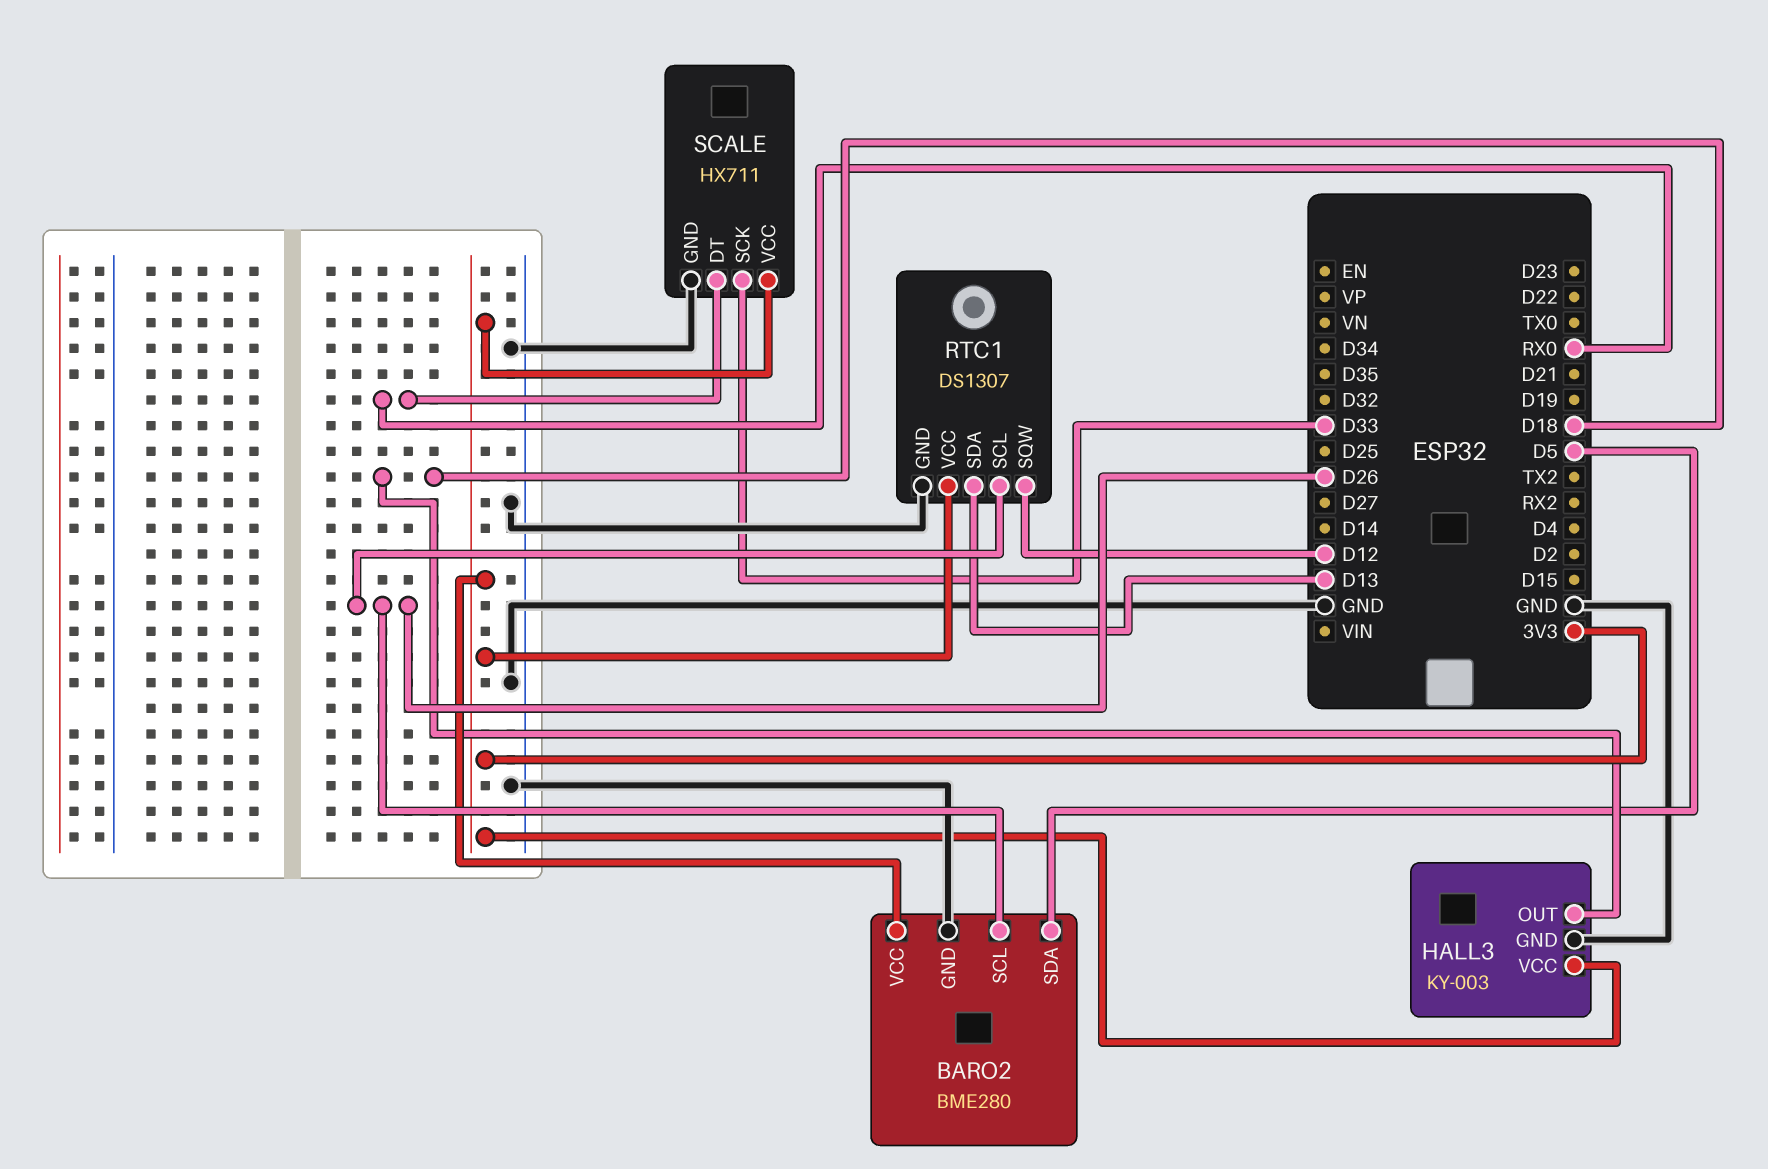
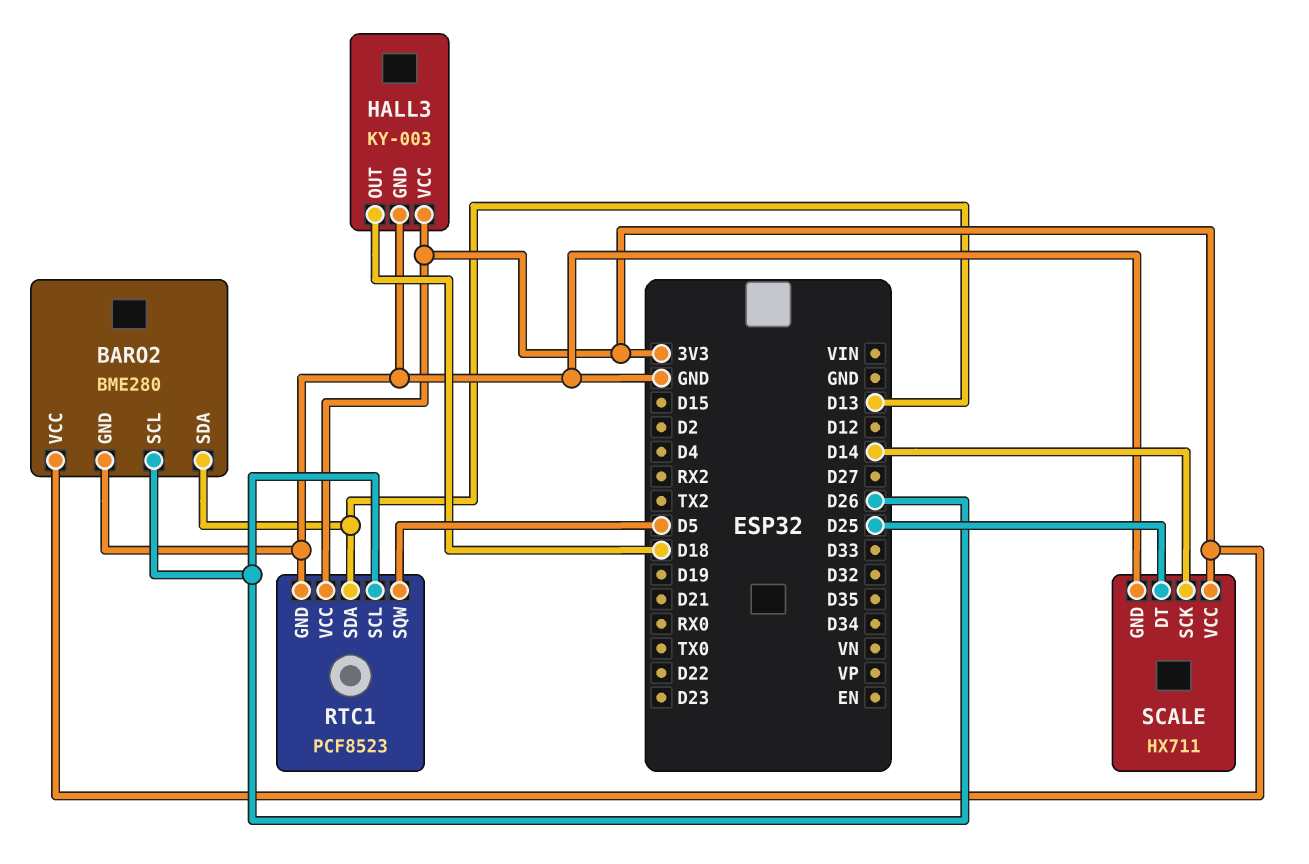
BARO2 pin SDA: D5 -> D13
RTC1: DS1307 -> PCF8523
RTC1 pin SQW: D12 -> D5
SCALE pin DT: RX0 -> D25
SCALE pin SCK: D33 -> D14

